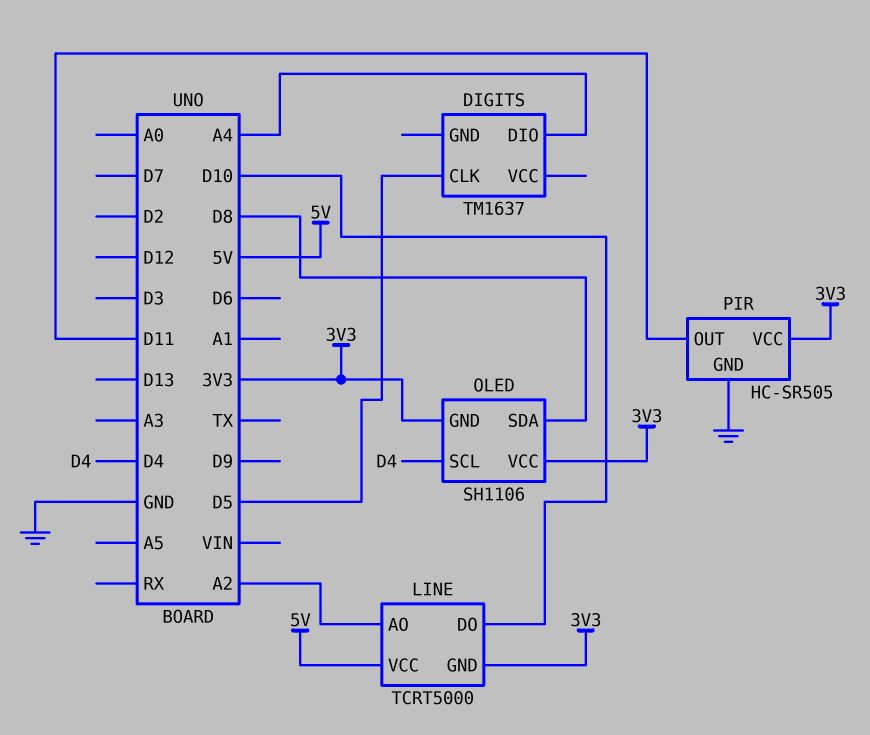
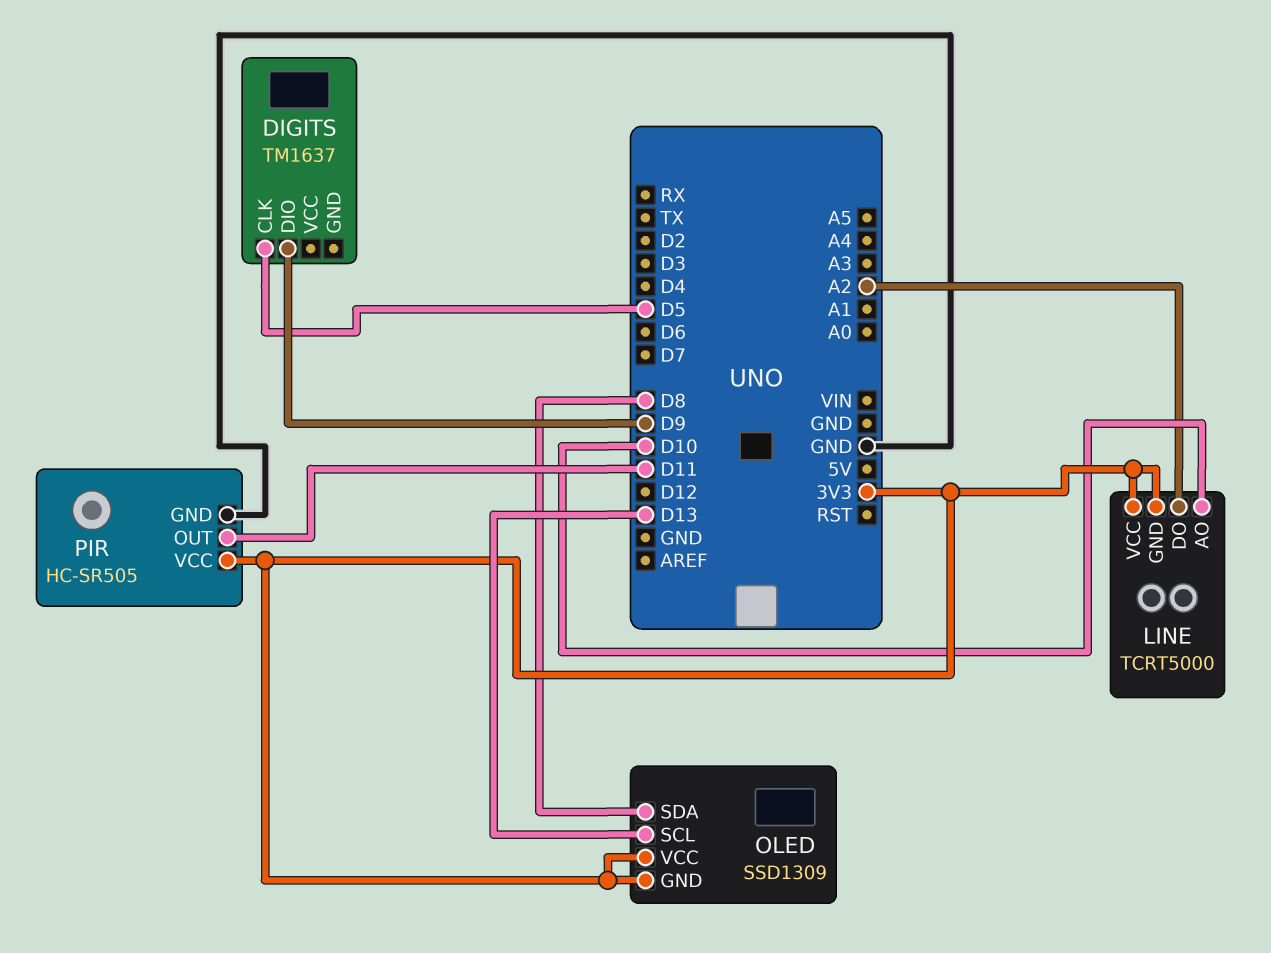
DIGITS pin DIO: A4 -> D9
LINE pin AO: A2 -> D10
LINE pin DO: D10 -> A2
LINE pin VCC: 5V -> 3V3
OLED: SH1106 -> SSD1309
OLED pin SCL: D4 -> D13

